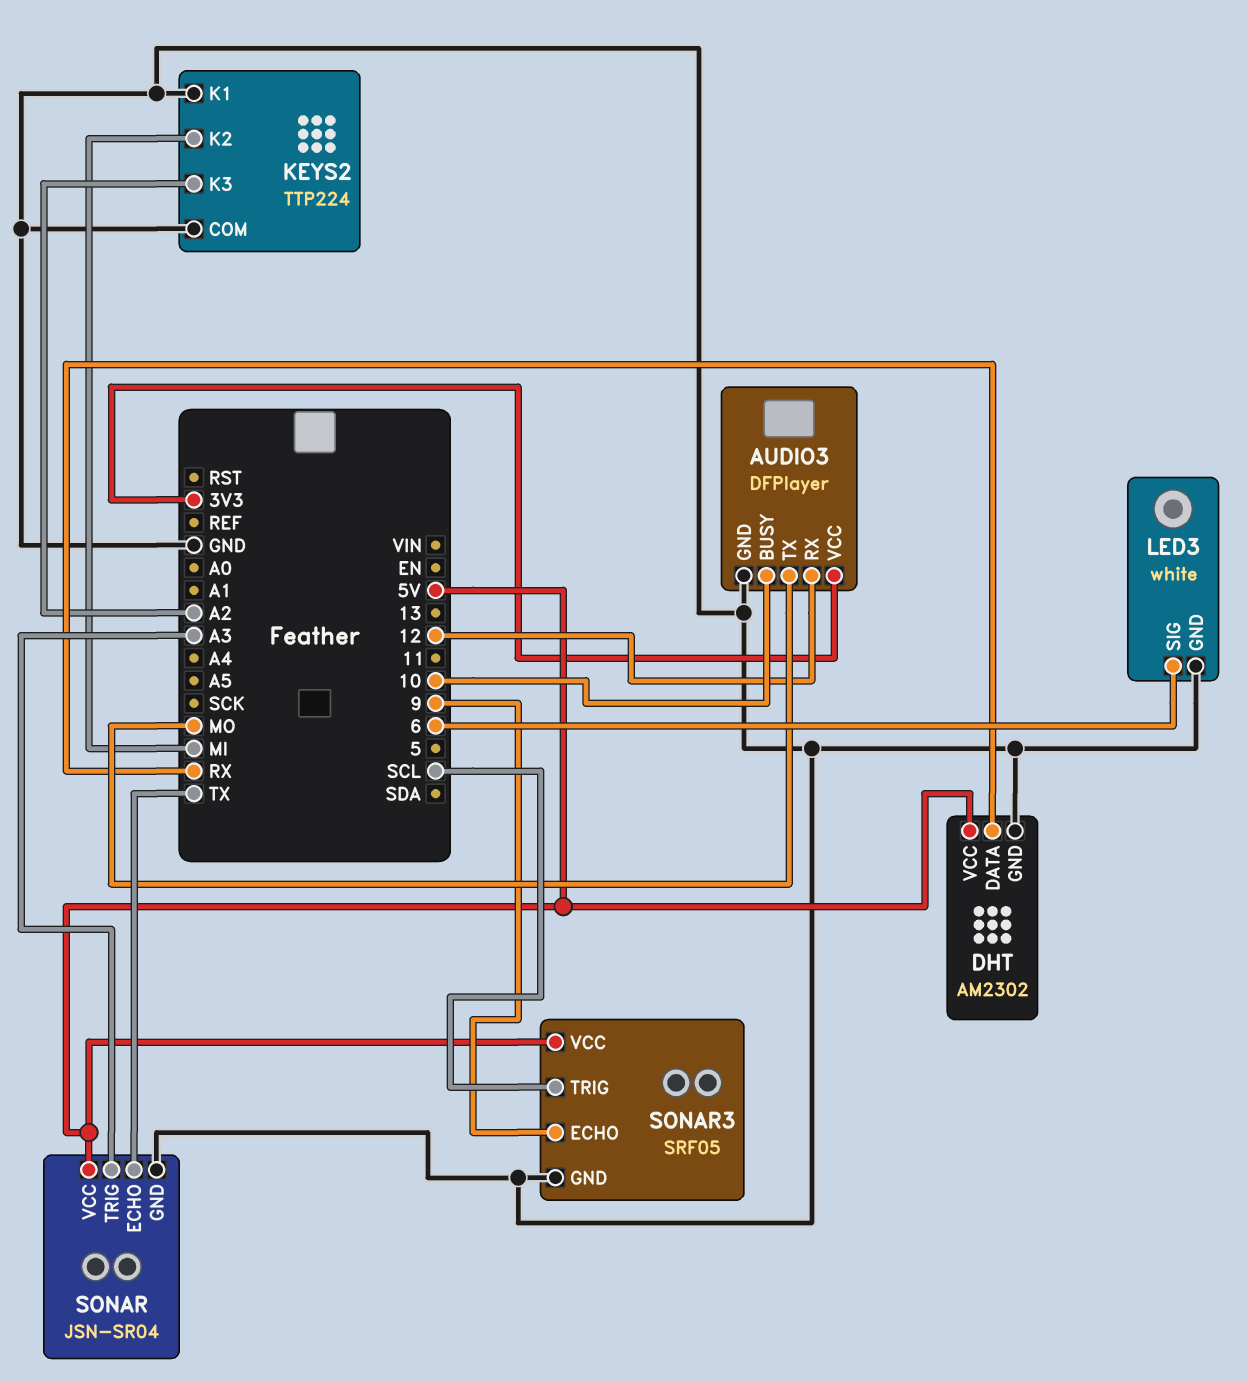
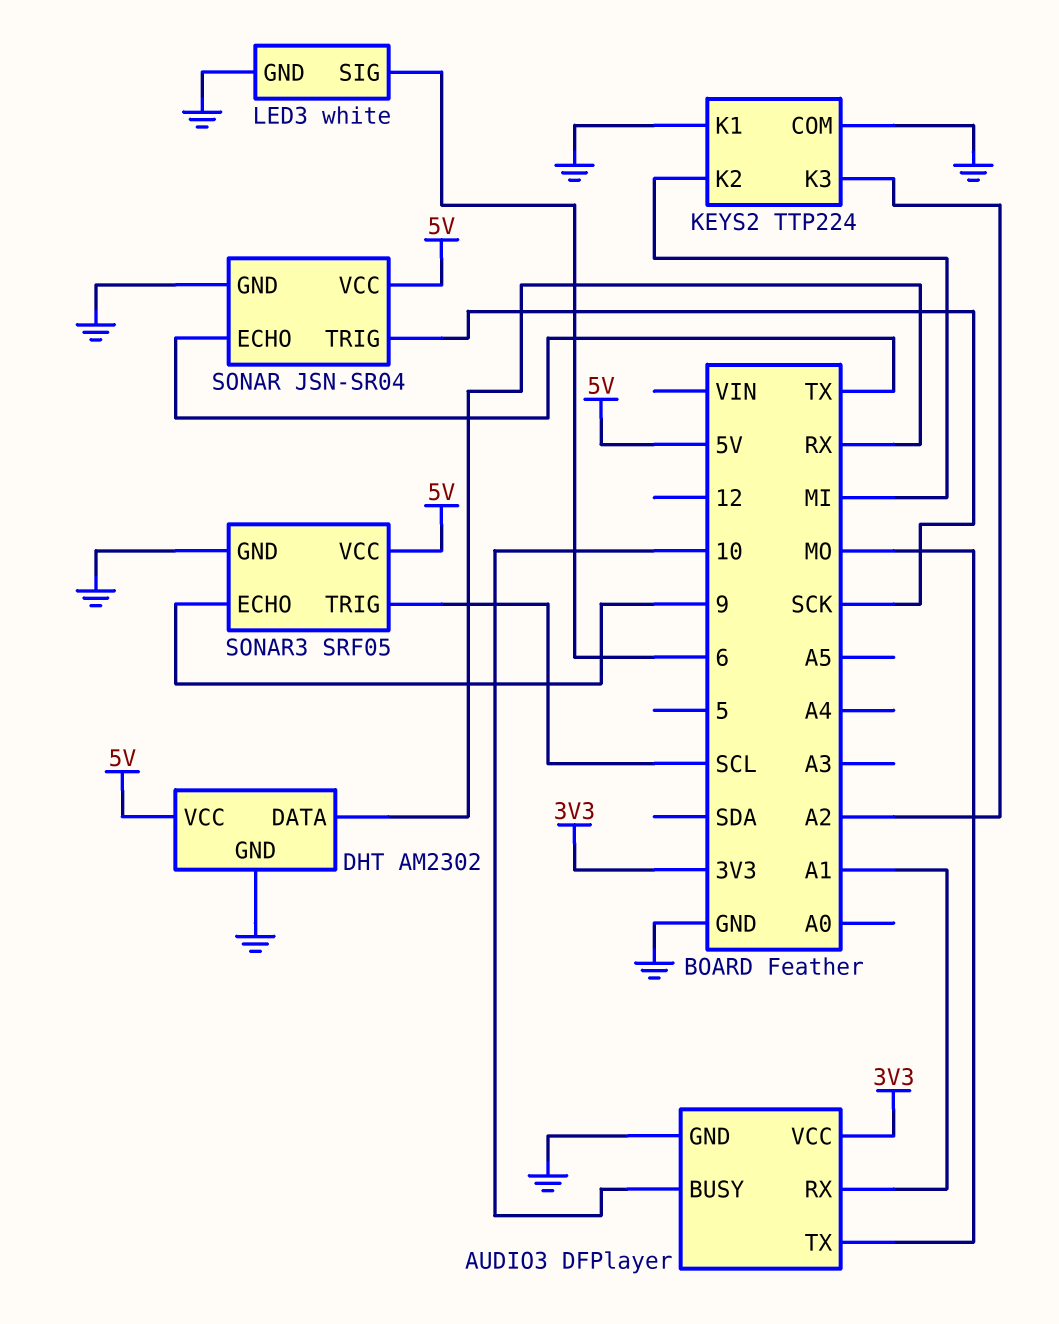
AUDIO3 pin RX: 12 -> A1
SONAR pin TRIG: A3 -> SCK

